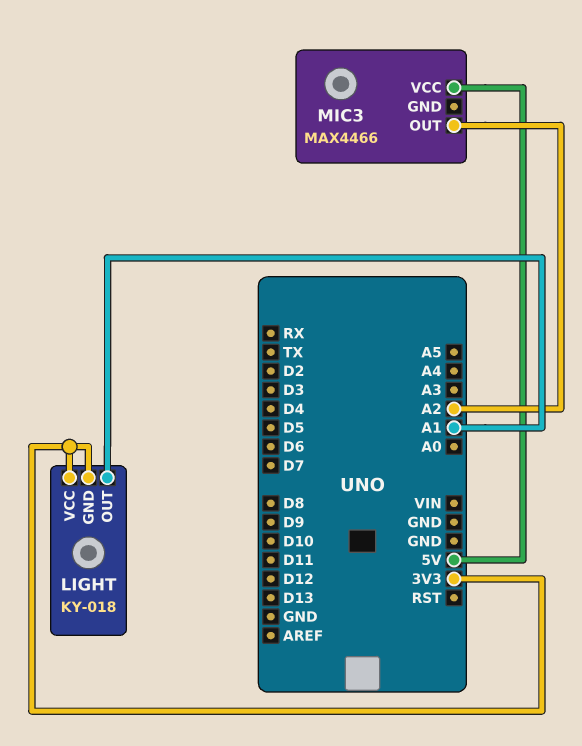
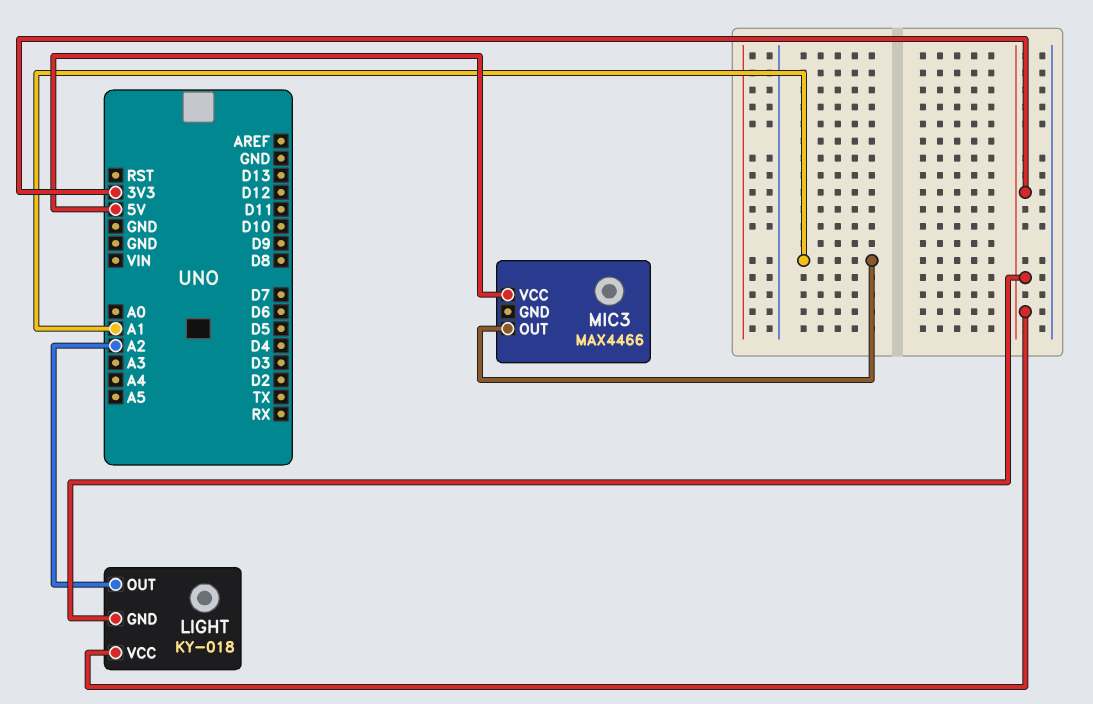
LIGHT pin OUT: A1 -> A2
MIC3 pin OUT: A2 -> A1

